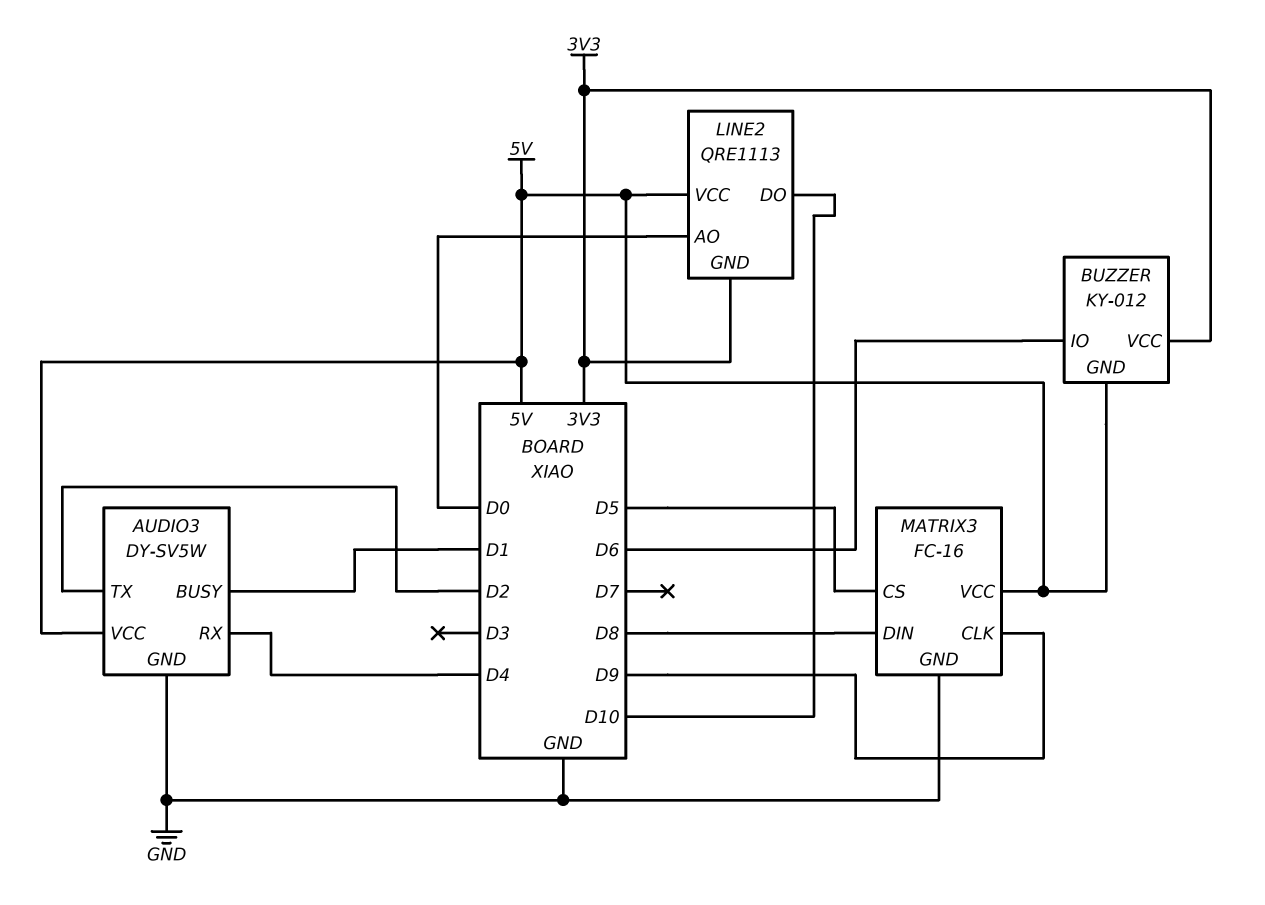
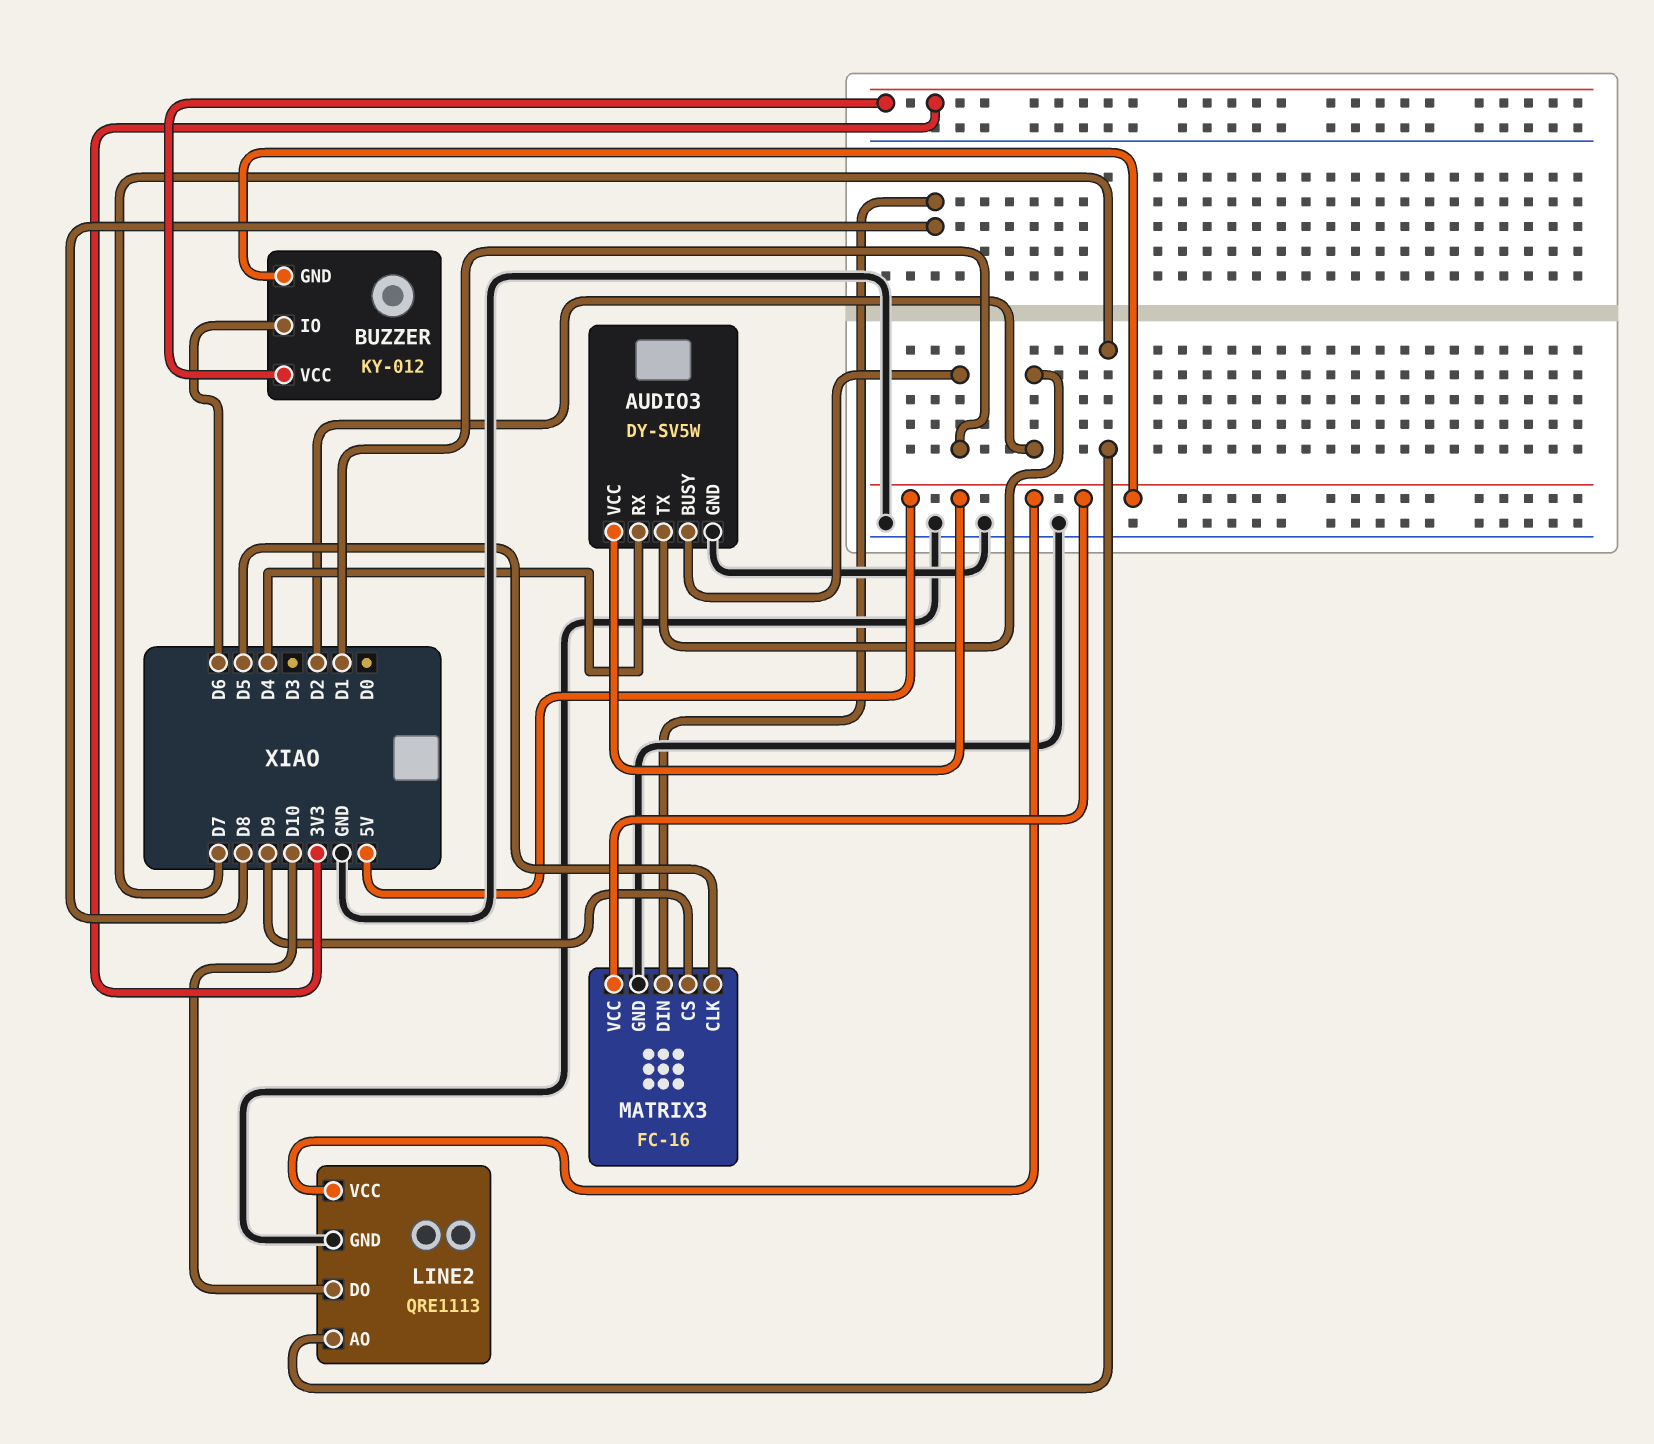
LINE2 pin AO: D0 -> D7
LINE2 pin GND: 3V3 -> GND
MATRIX3 pin CLK: D9 -> D5
MATRIX3 pin CS: D5 -> D9

